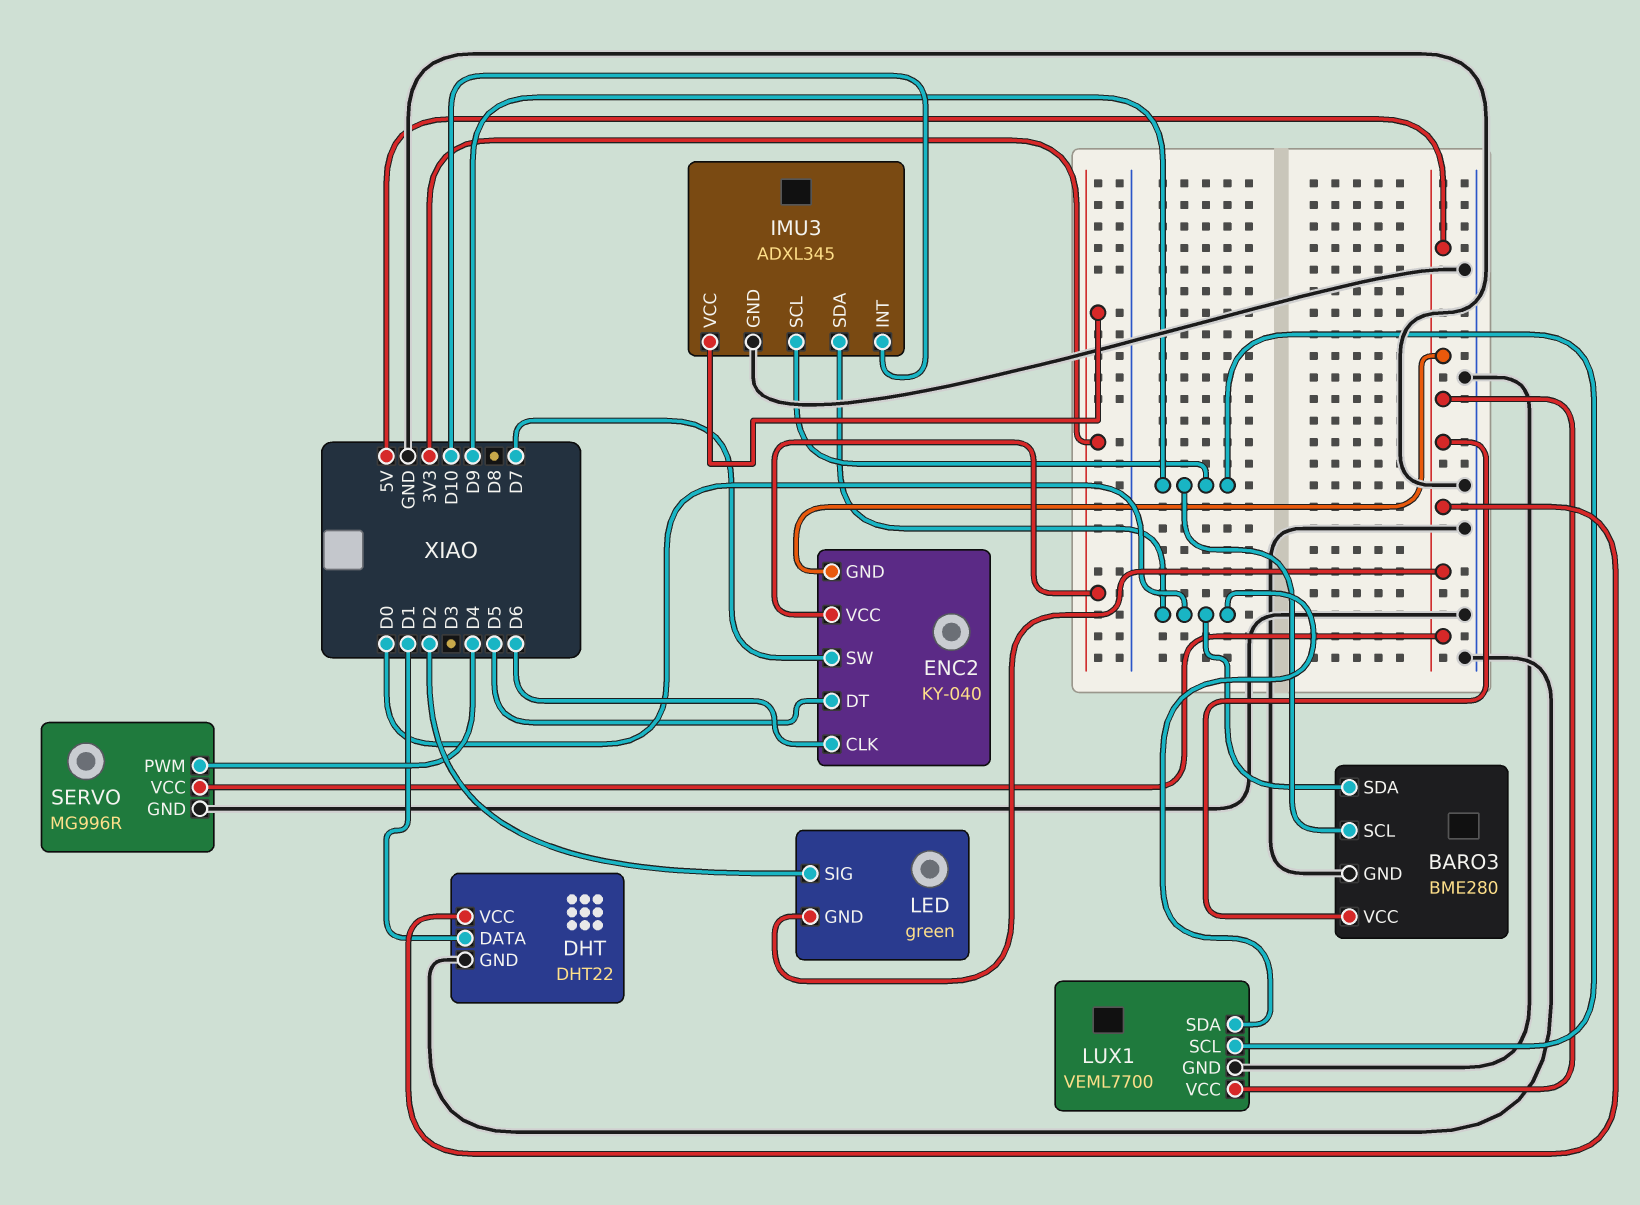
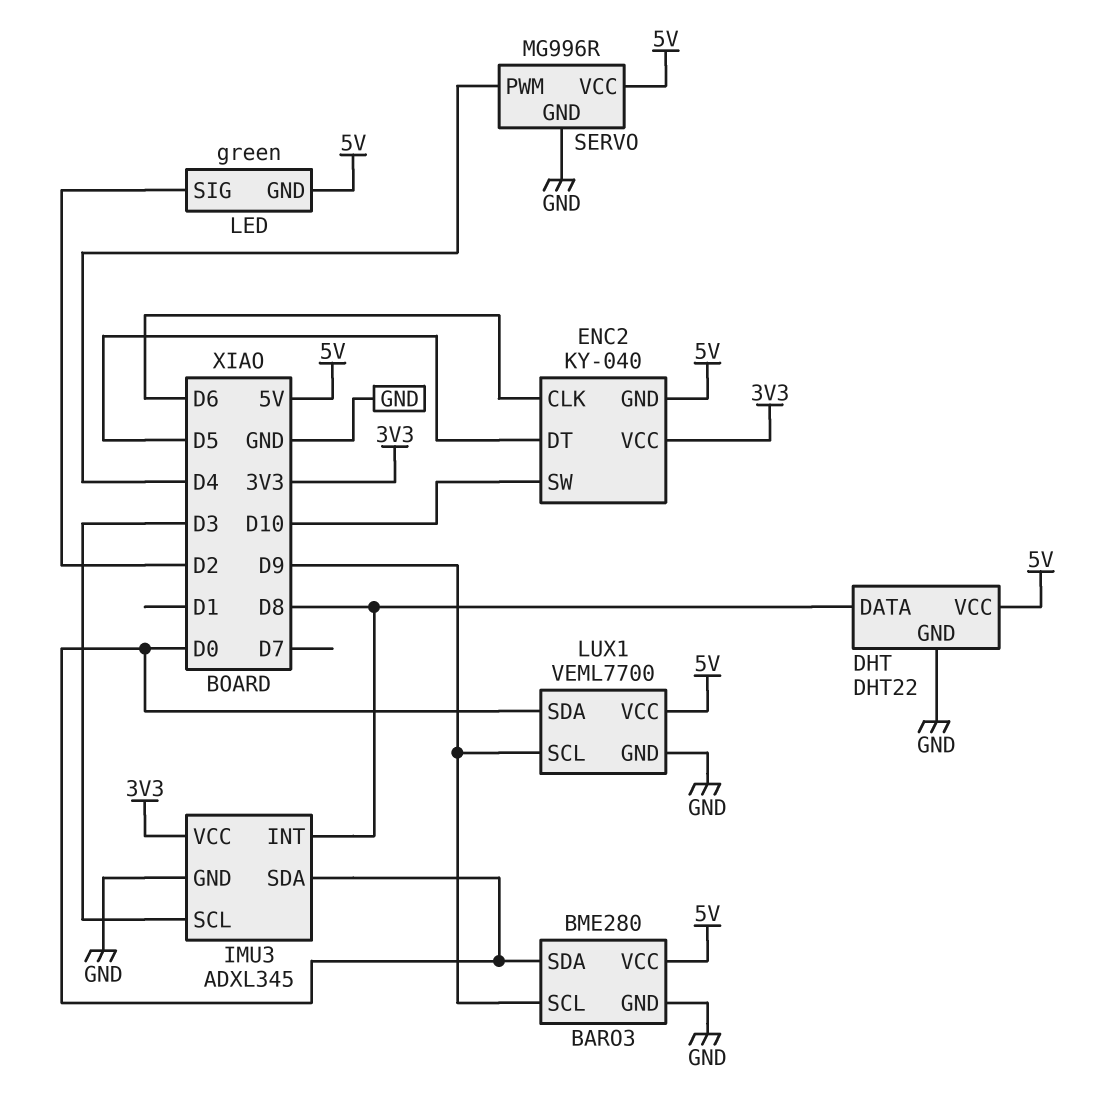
DHT pin DATA: D1 -> D8
ENC2 pin SW: D7 -> D10
IMU3 pin INT: D10 -> D8
IMU3 pin SCL: D9 -> D3

